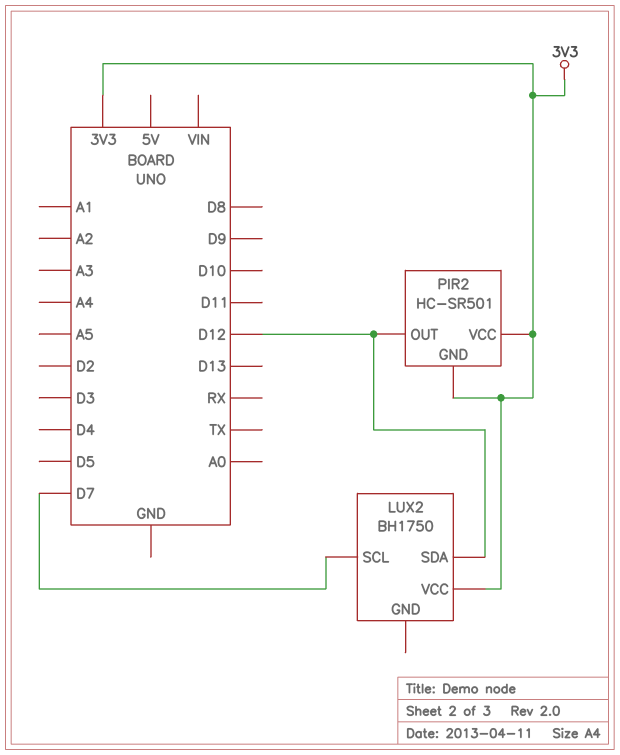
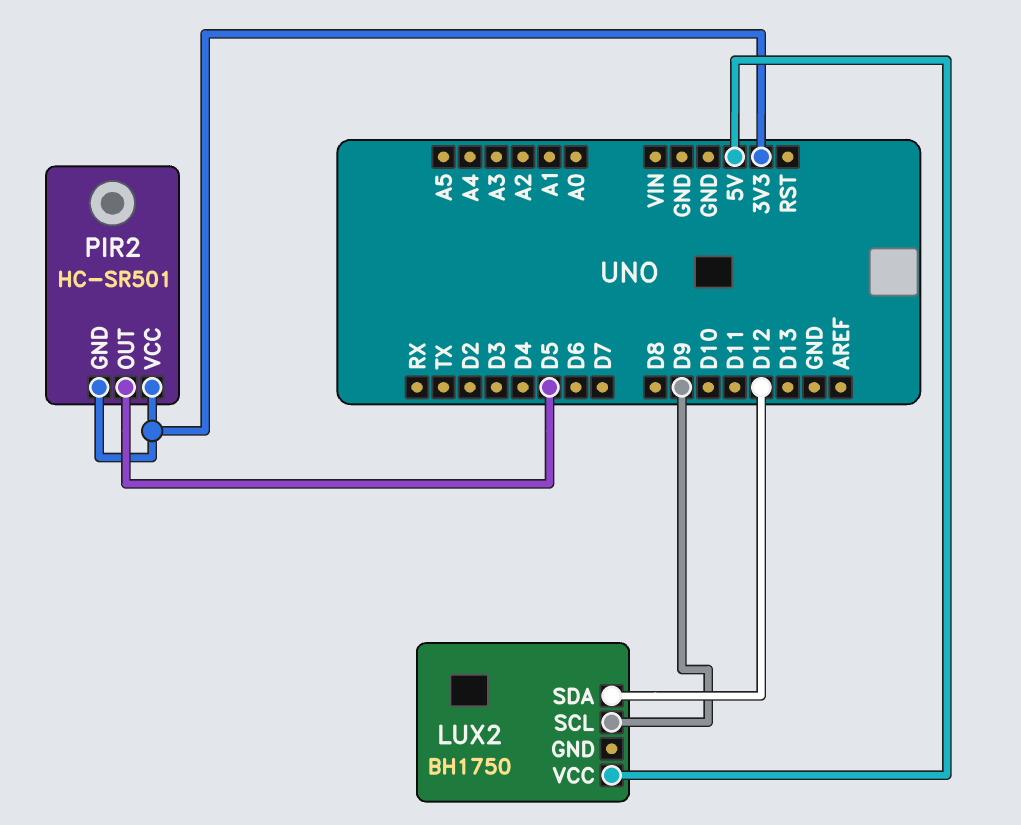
LUX2 pin SCL: D7 -> D9
LUX2 pin VCC: 3V3 -> 5V
PIR2 pin OUT: D12 -> D5

